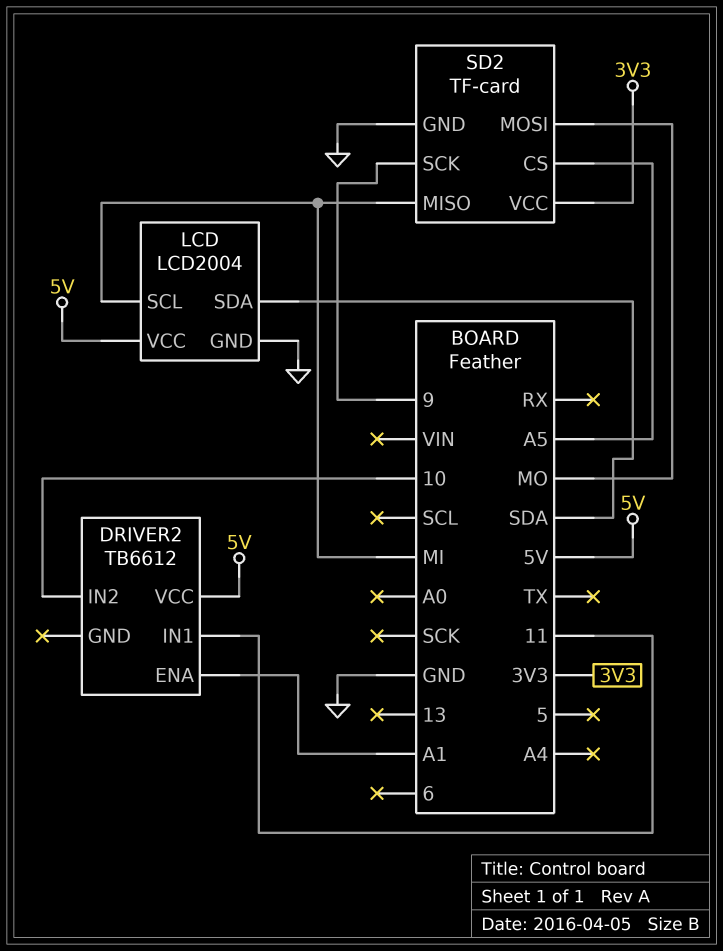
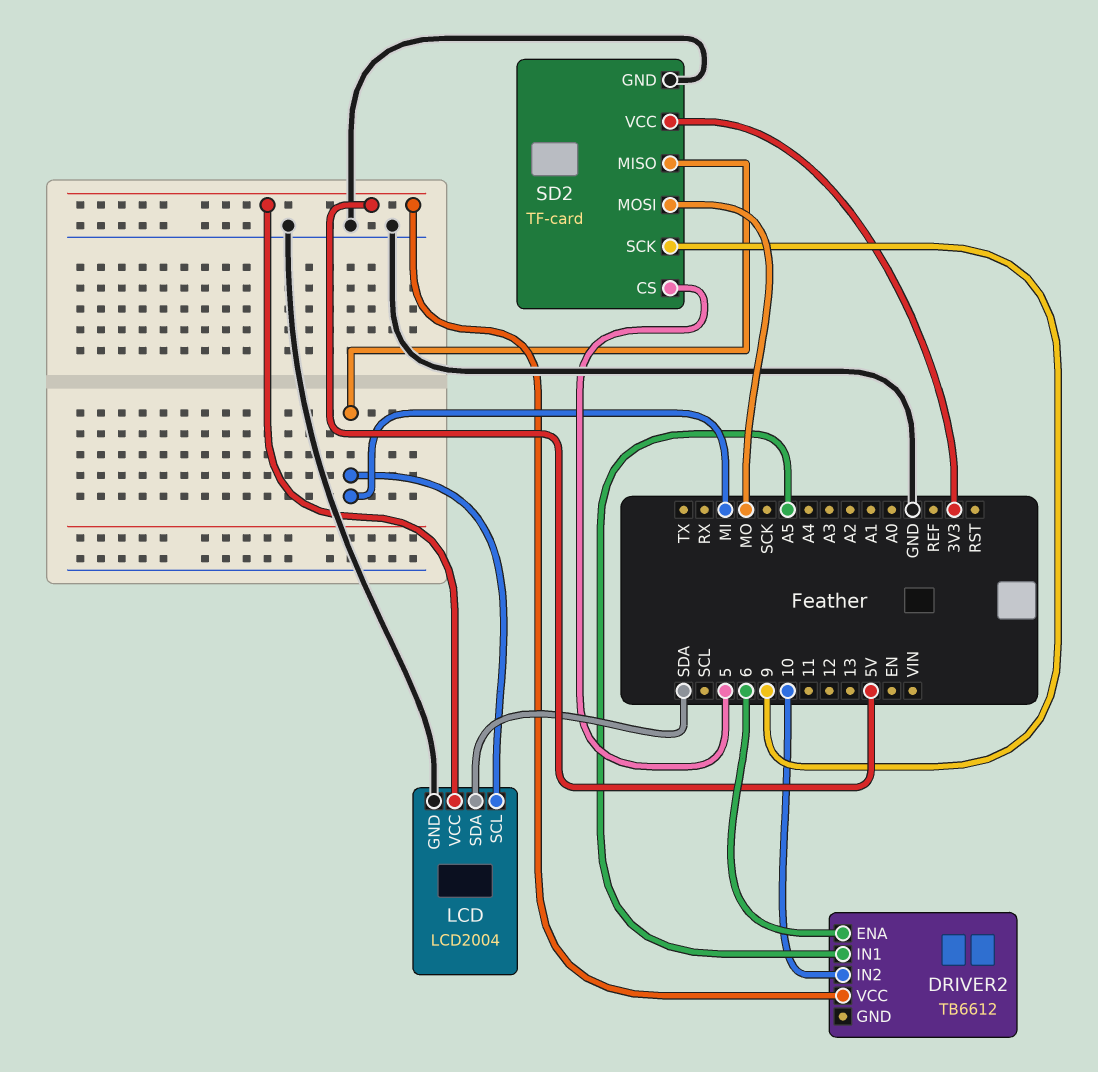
DRIVER2 pin ENA: A1 -> 6
DRIVER2 pin IN1: 11 -> A5
SD2 pin CS: A5 -> 5

